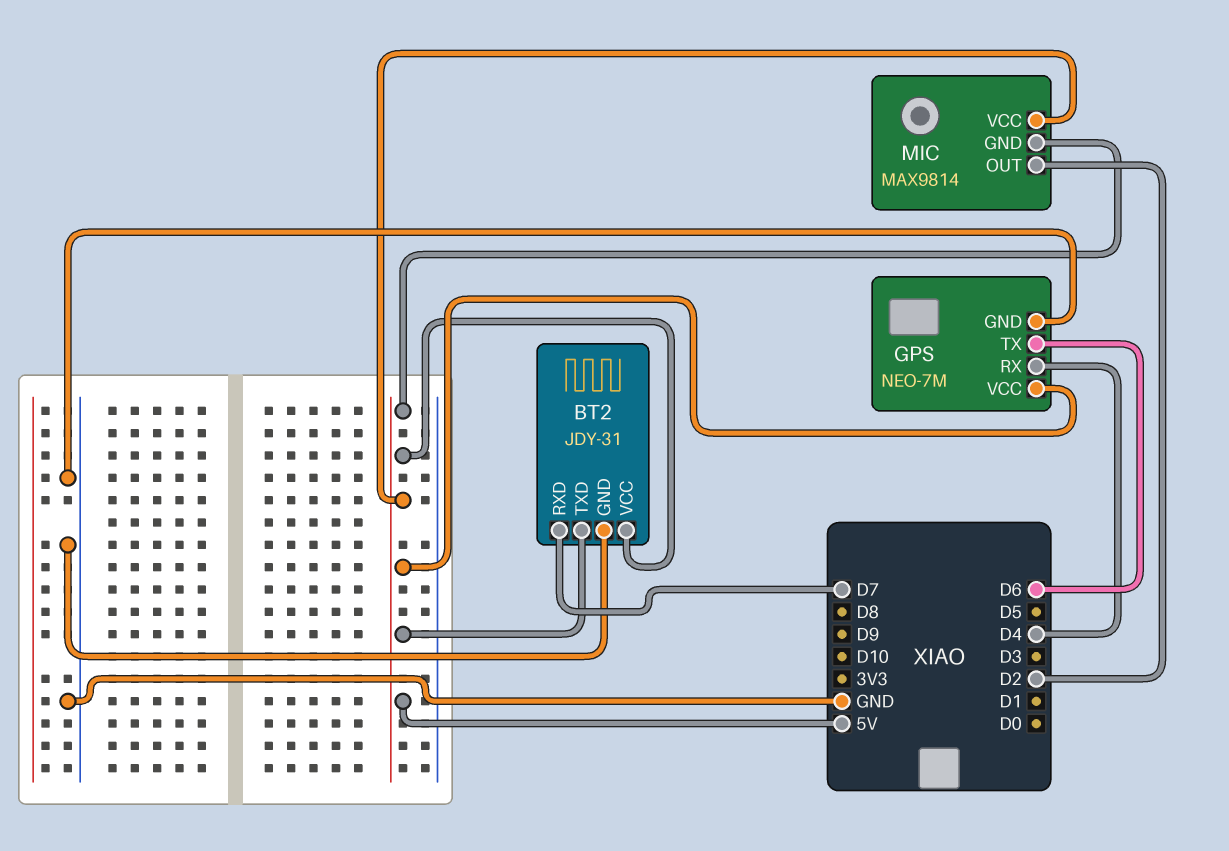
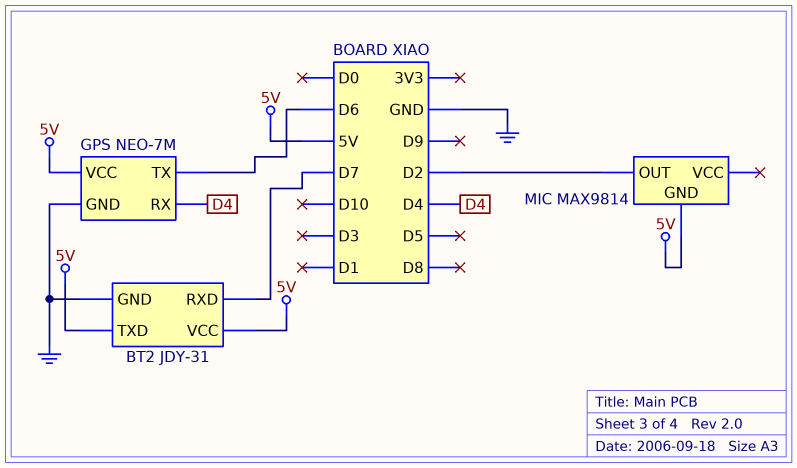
MIC pin VCC: 5V -> none

